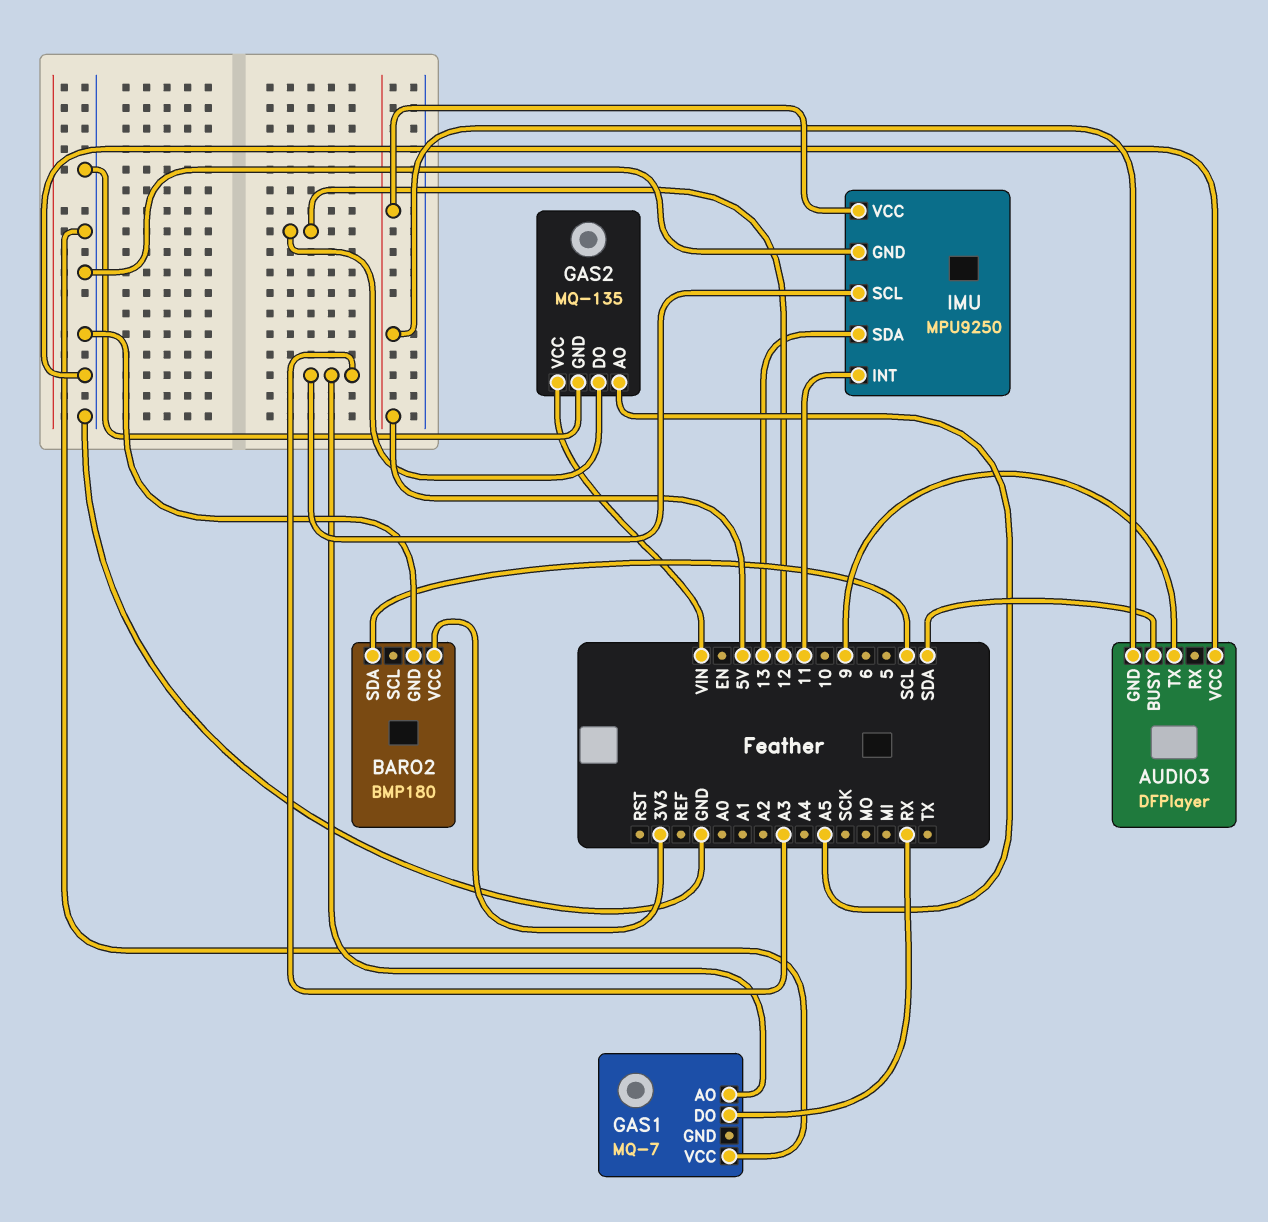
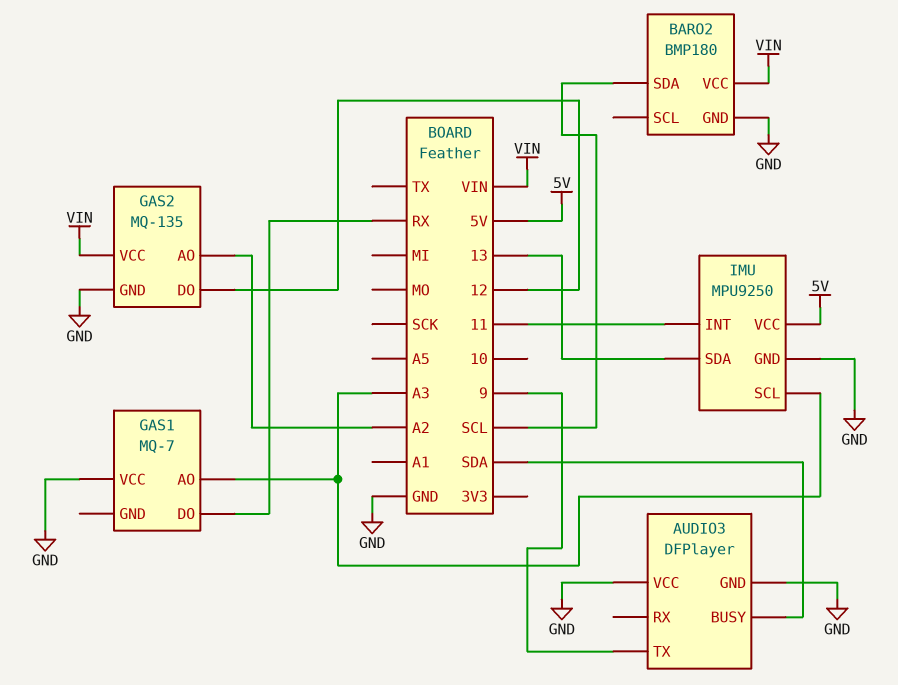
AUDIO3 pin GND: 5V -> GND
BARO2 pin VCC: 3V3 -> VIN
GAS2 pin AO: A5 -> A2

